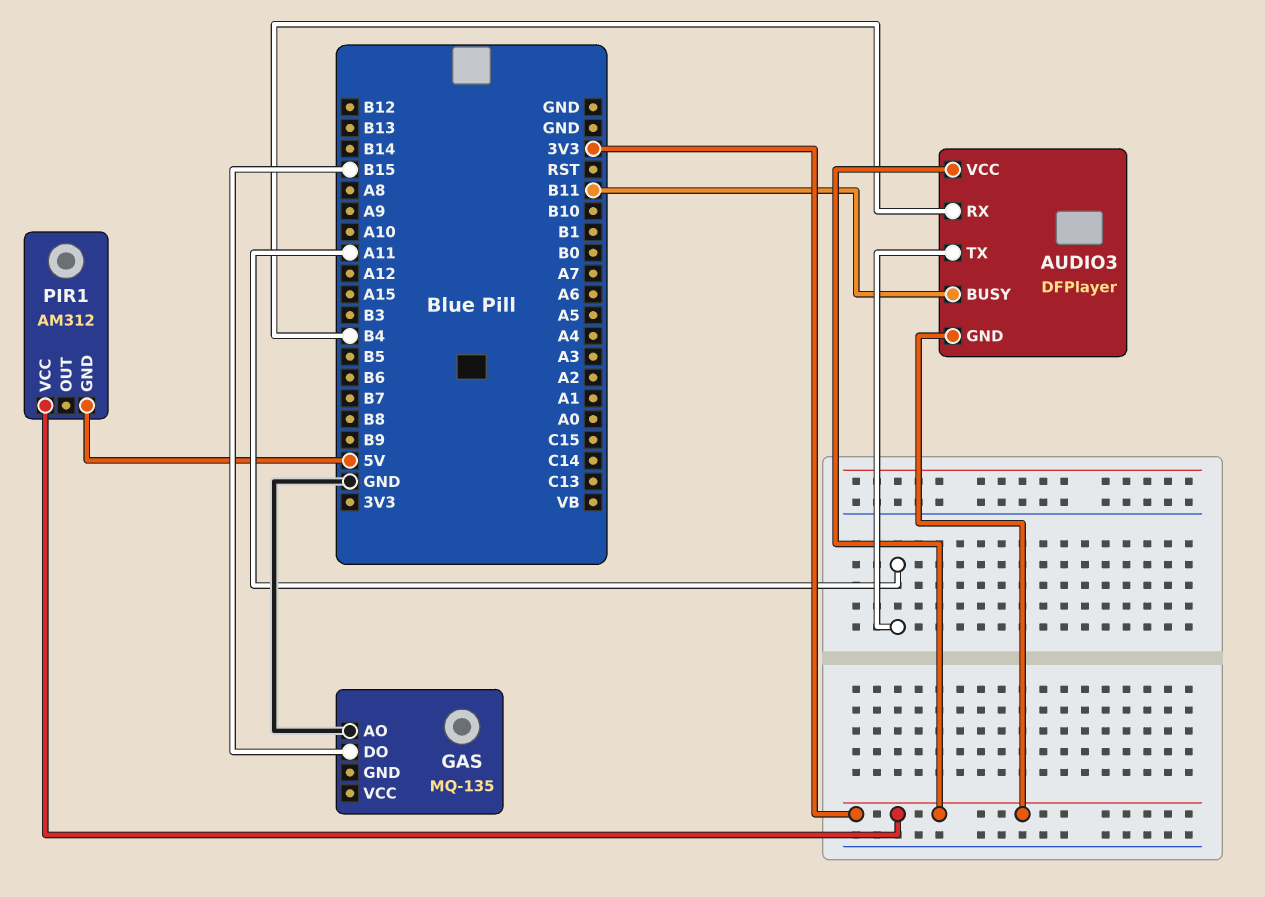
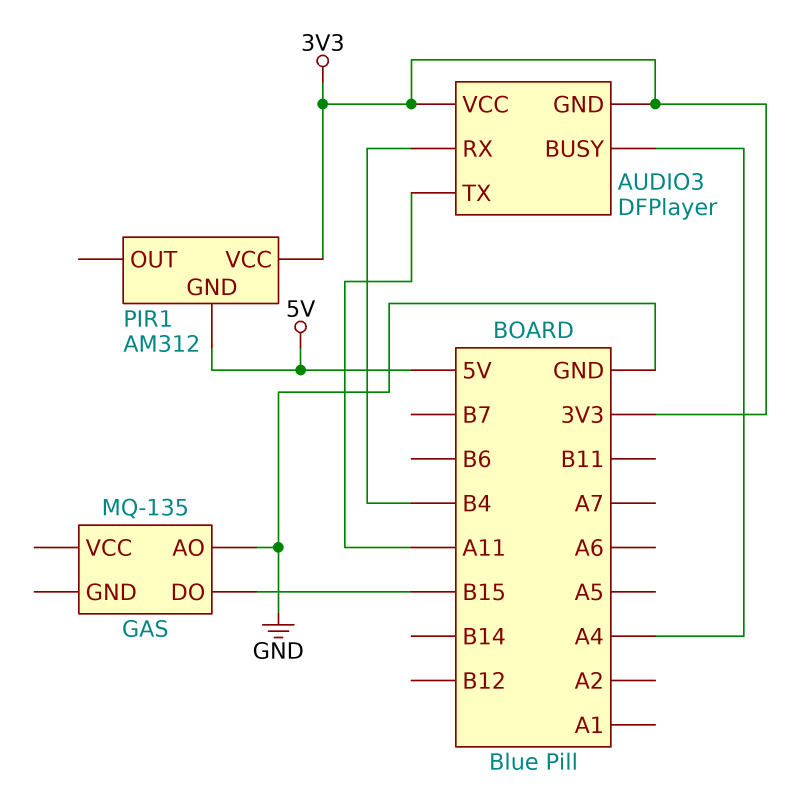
AUDIO3 pin BUSY: B11 -> A4

